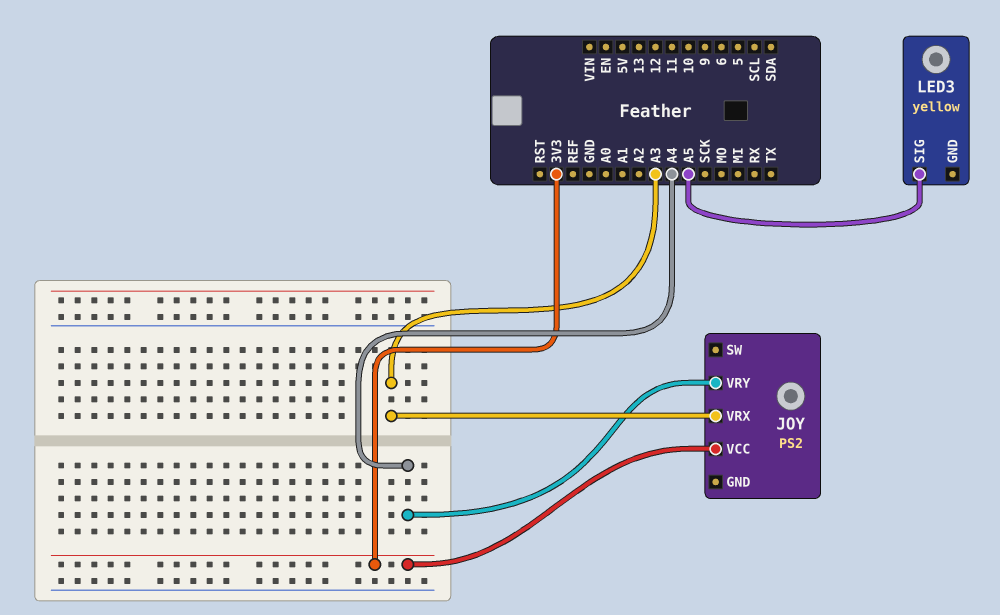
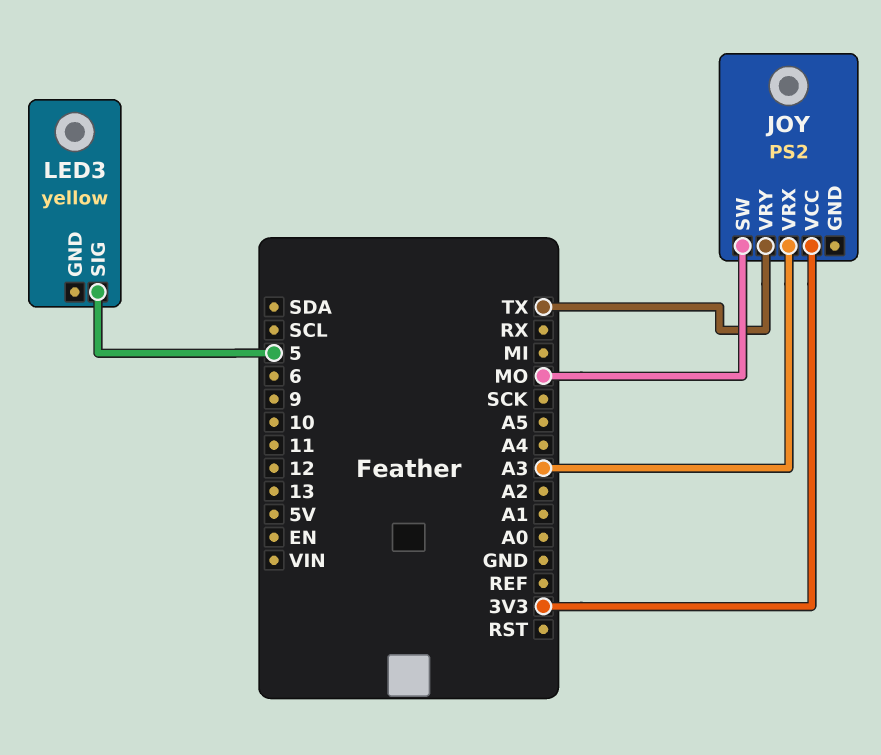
JOY pin SW: none -> MO
JOY pin VRY: A4 -> TX
LED3 pin SIG: A5 -> 5

